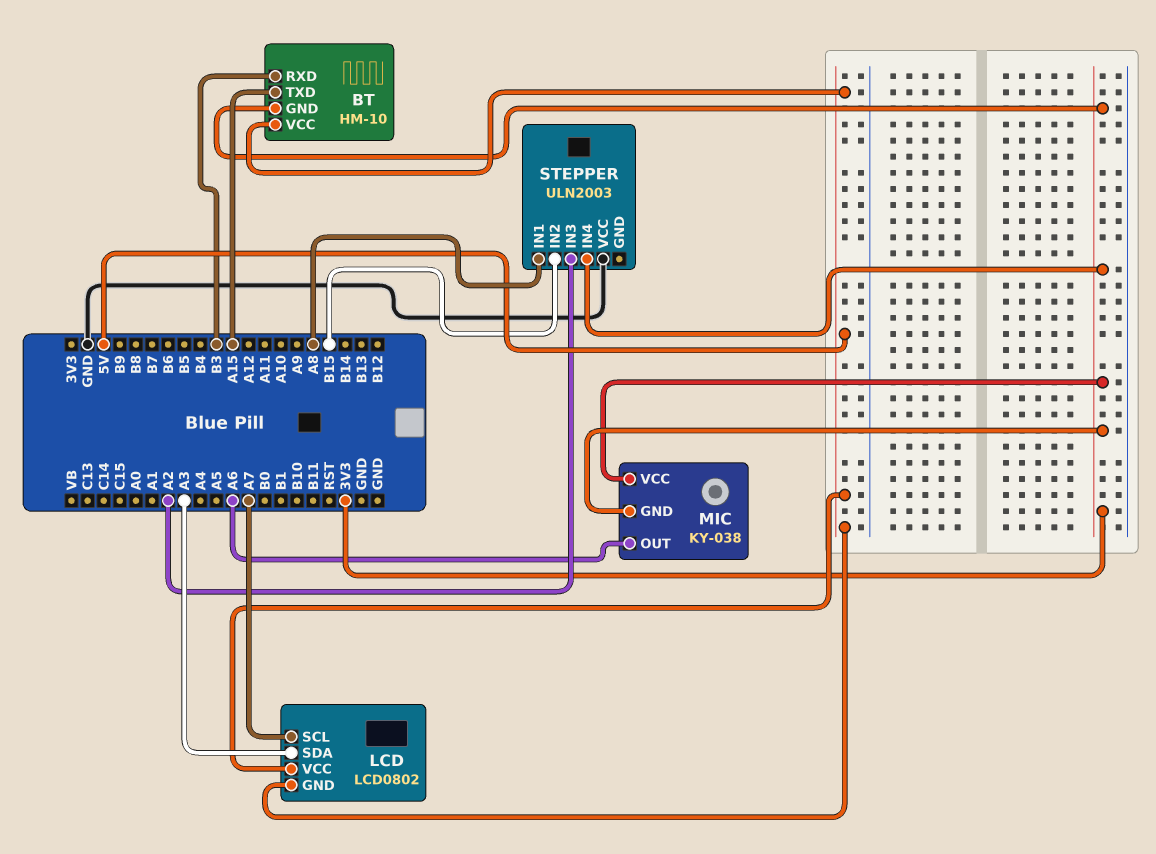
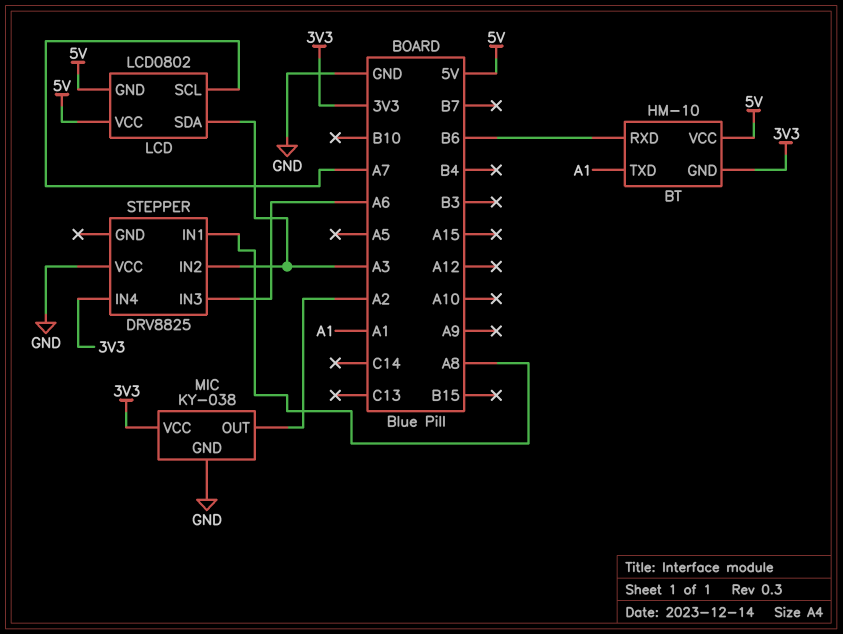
BT pin RXD: B3 -> B6
BT pin TXD: A15 -> A1
MIC pin GND: 3V3 -> GND
MIC pin OUT: A6 -> A2
STEPPER: ULN2003 -> DRV8825
STEPPER pin IN2: B15 -> A3
STEPPER pin IN3: A2 -> A6

